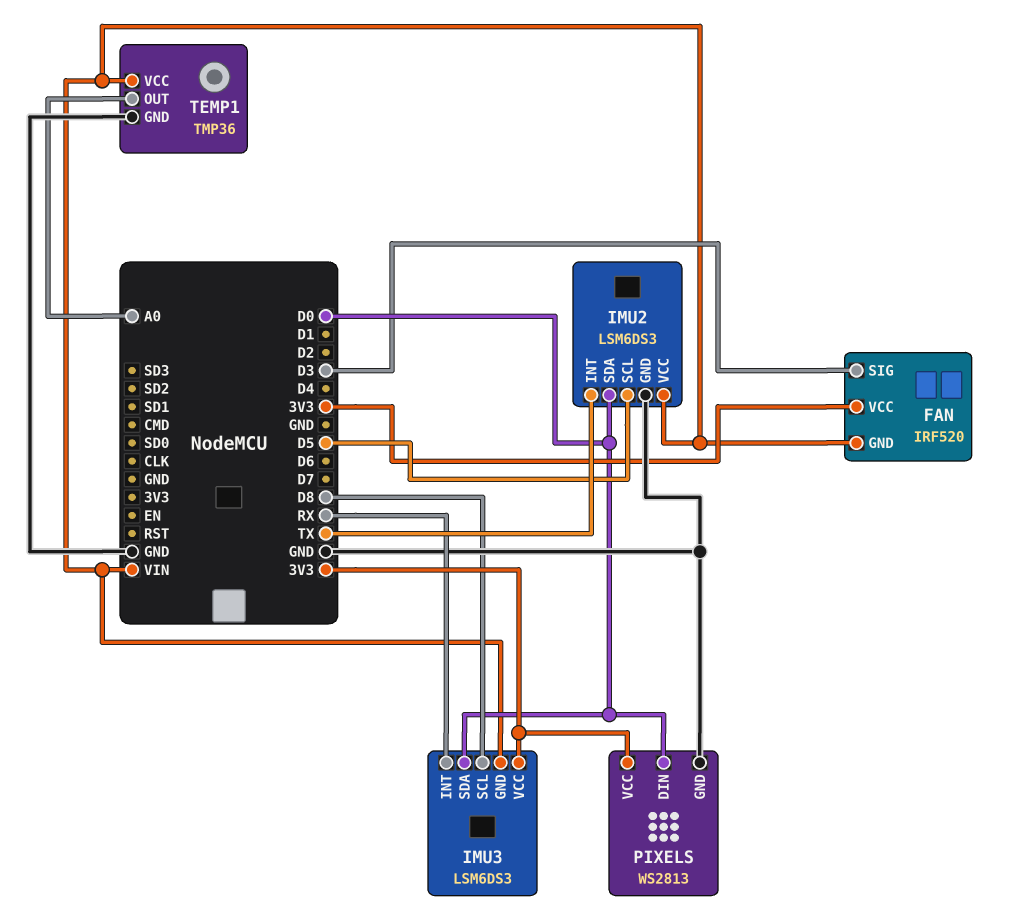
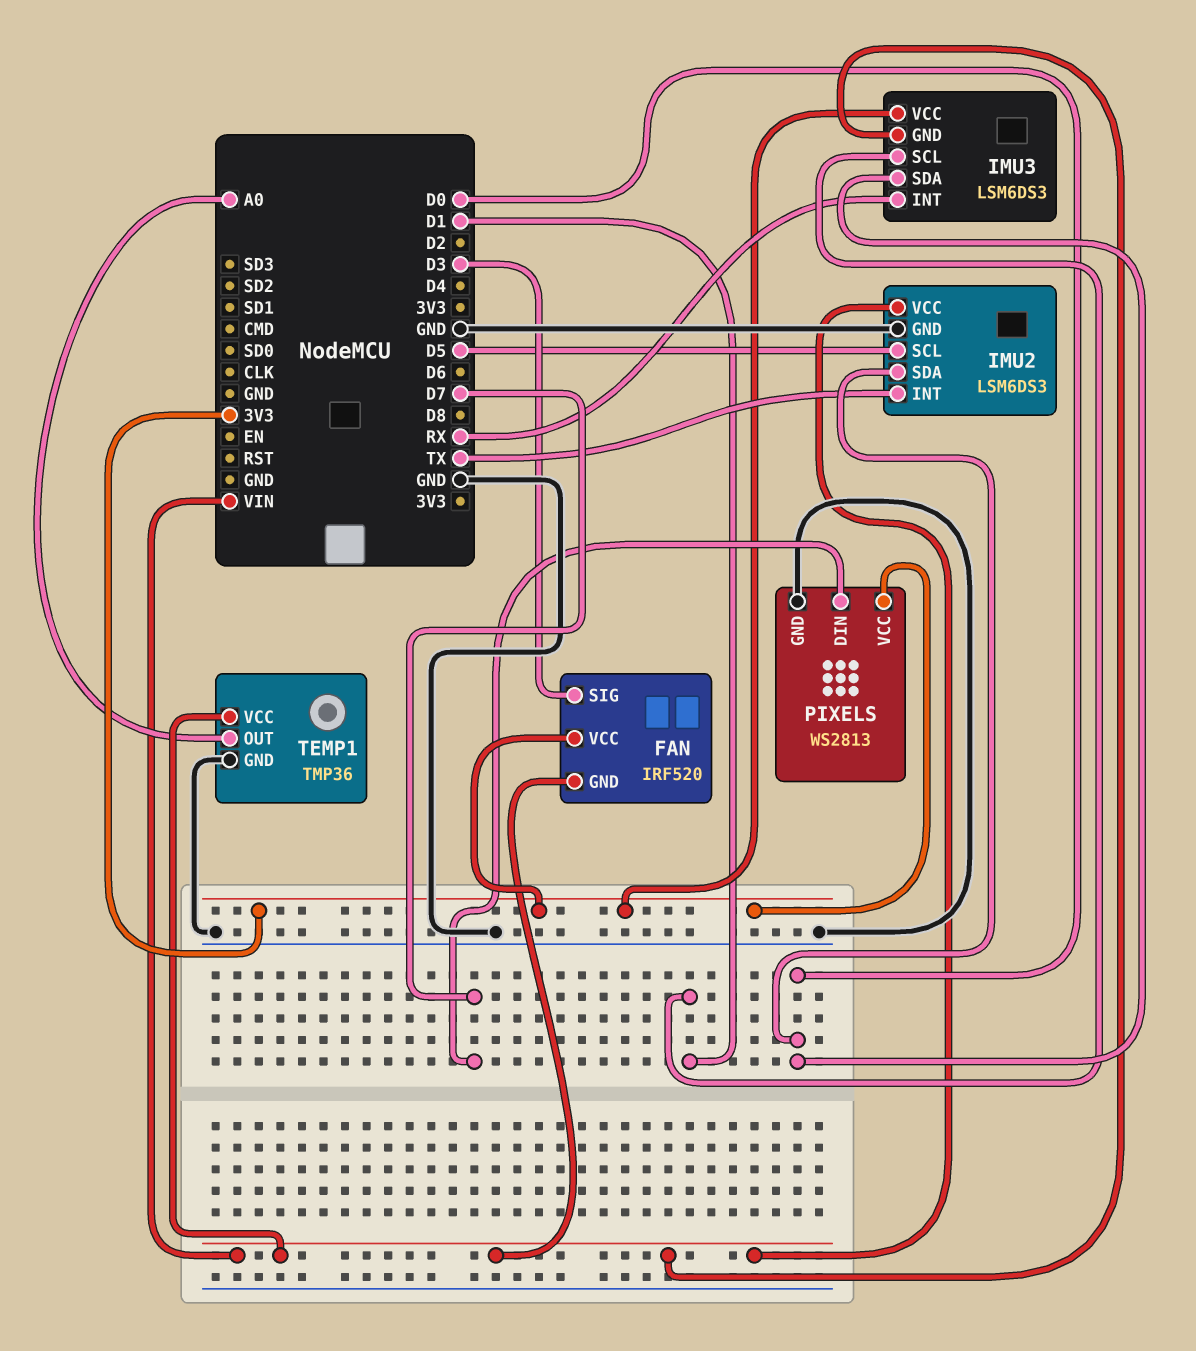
IMU3 pin SCL: D8 -> D1
PIXELS pin DIN: D0 -> D7

